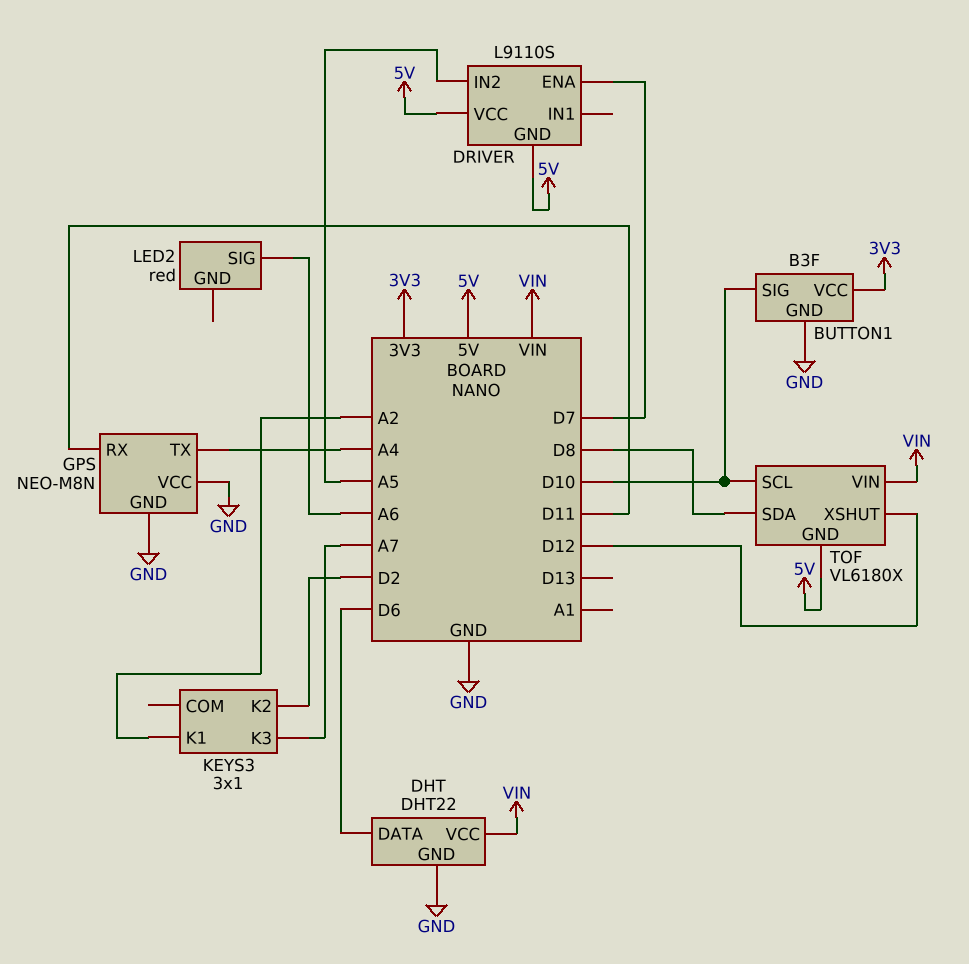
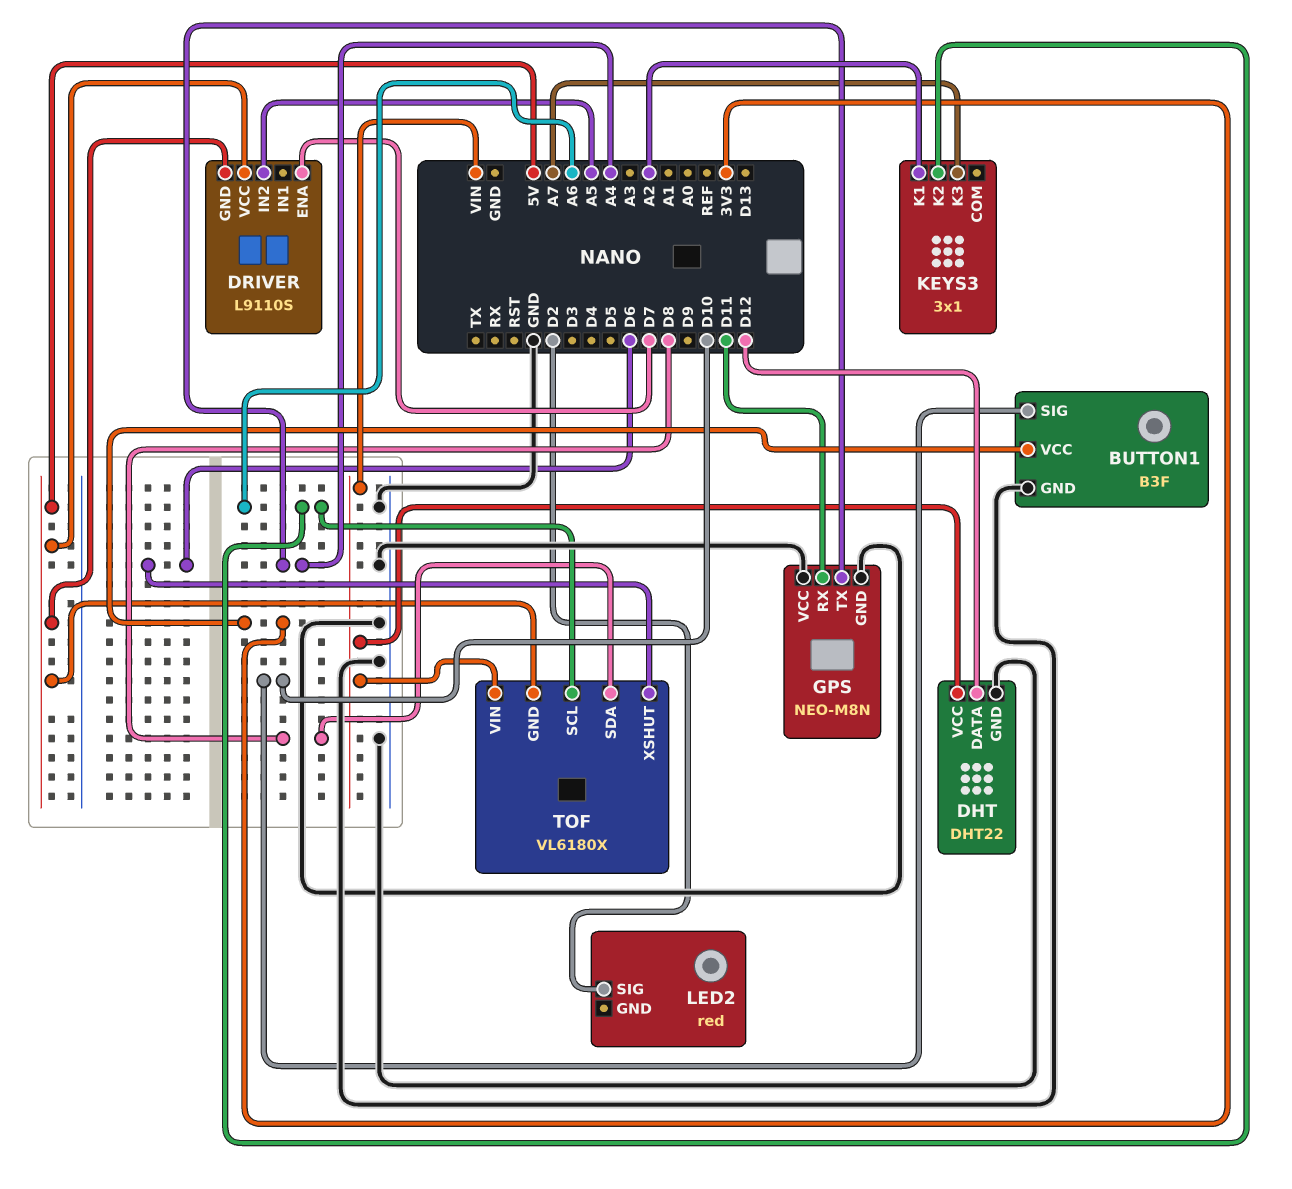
DHT pin DATA: D6 -> D12
KEYS3 pin K2: D2 -> A6
LED2 pin SIG: A6 -> D2
TOF pin SCL: D10 -> A6
TOF pin XSHUT: D12 -> D6

